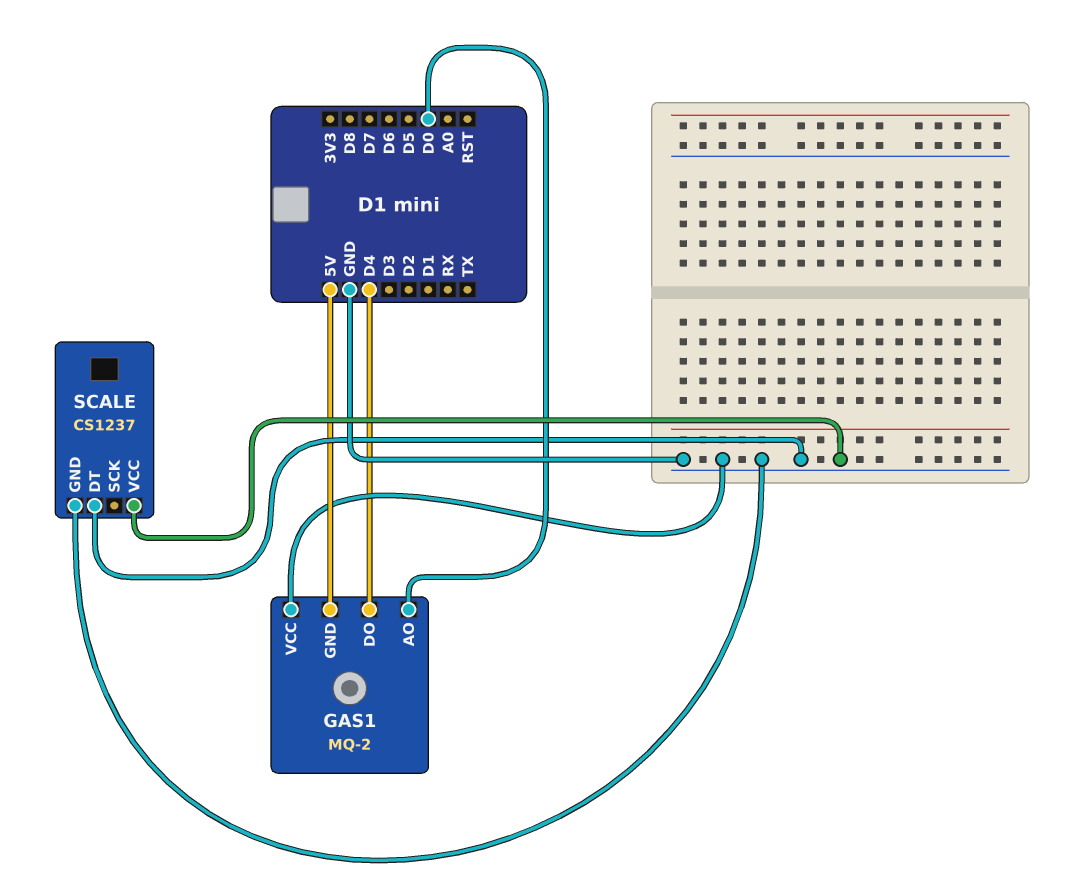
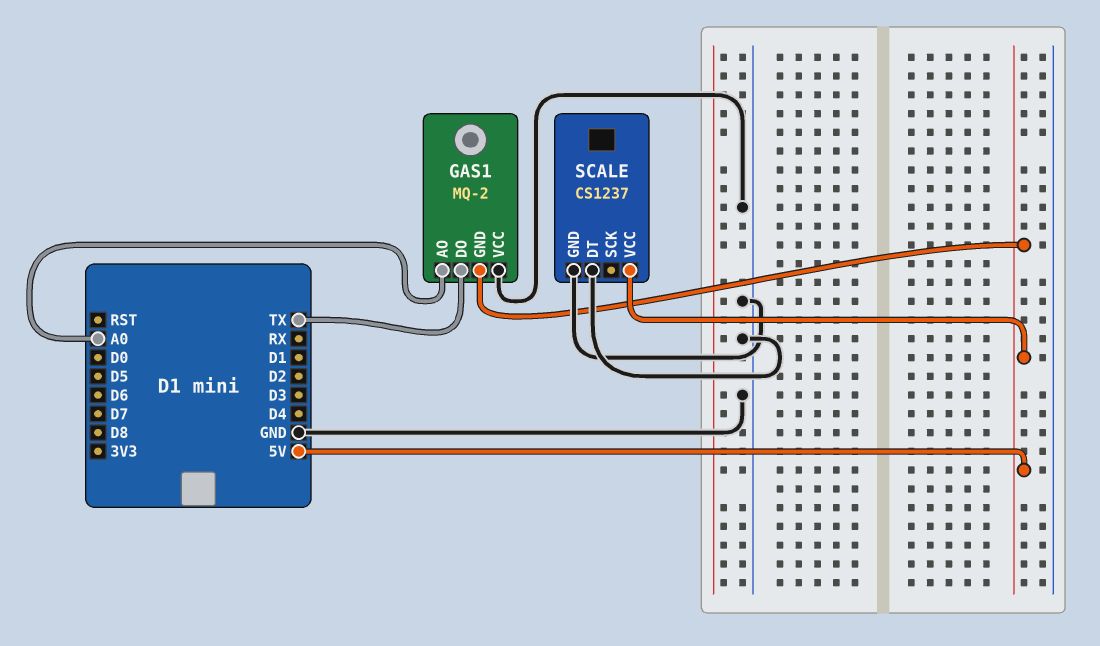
GAS1 pin AO: D0 -> A0
GAS1 pin DO: D4 -> TX
SCALE pin VCC: GND -> 5V

